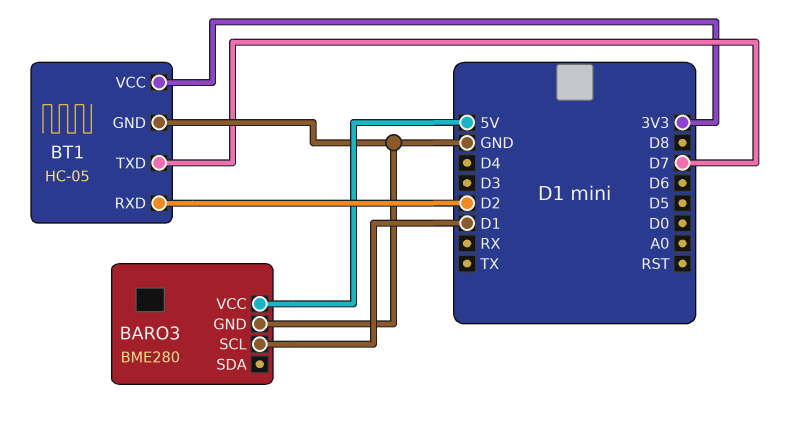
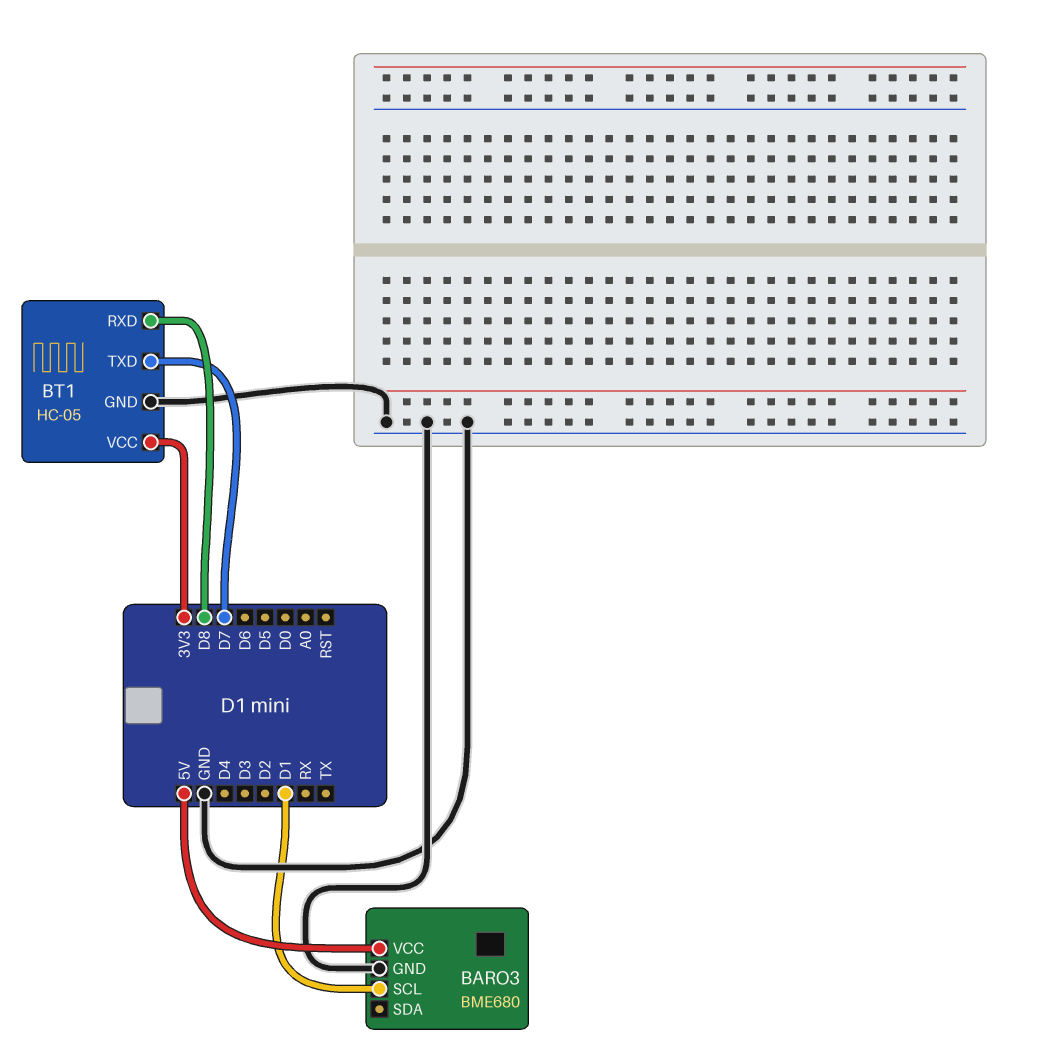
BARO3: BME280 -> BME680
BT1 pin RXD: D2 -> D8

